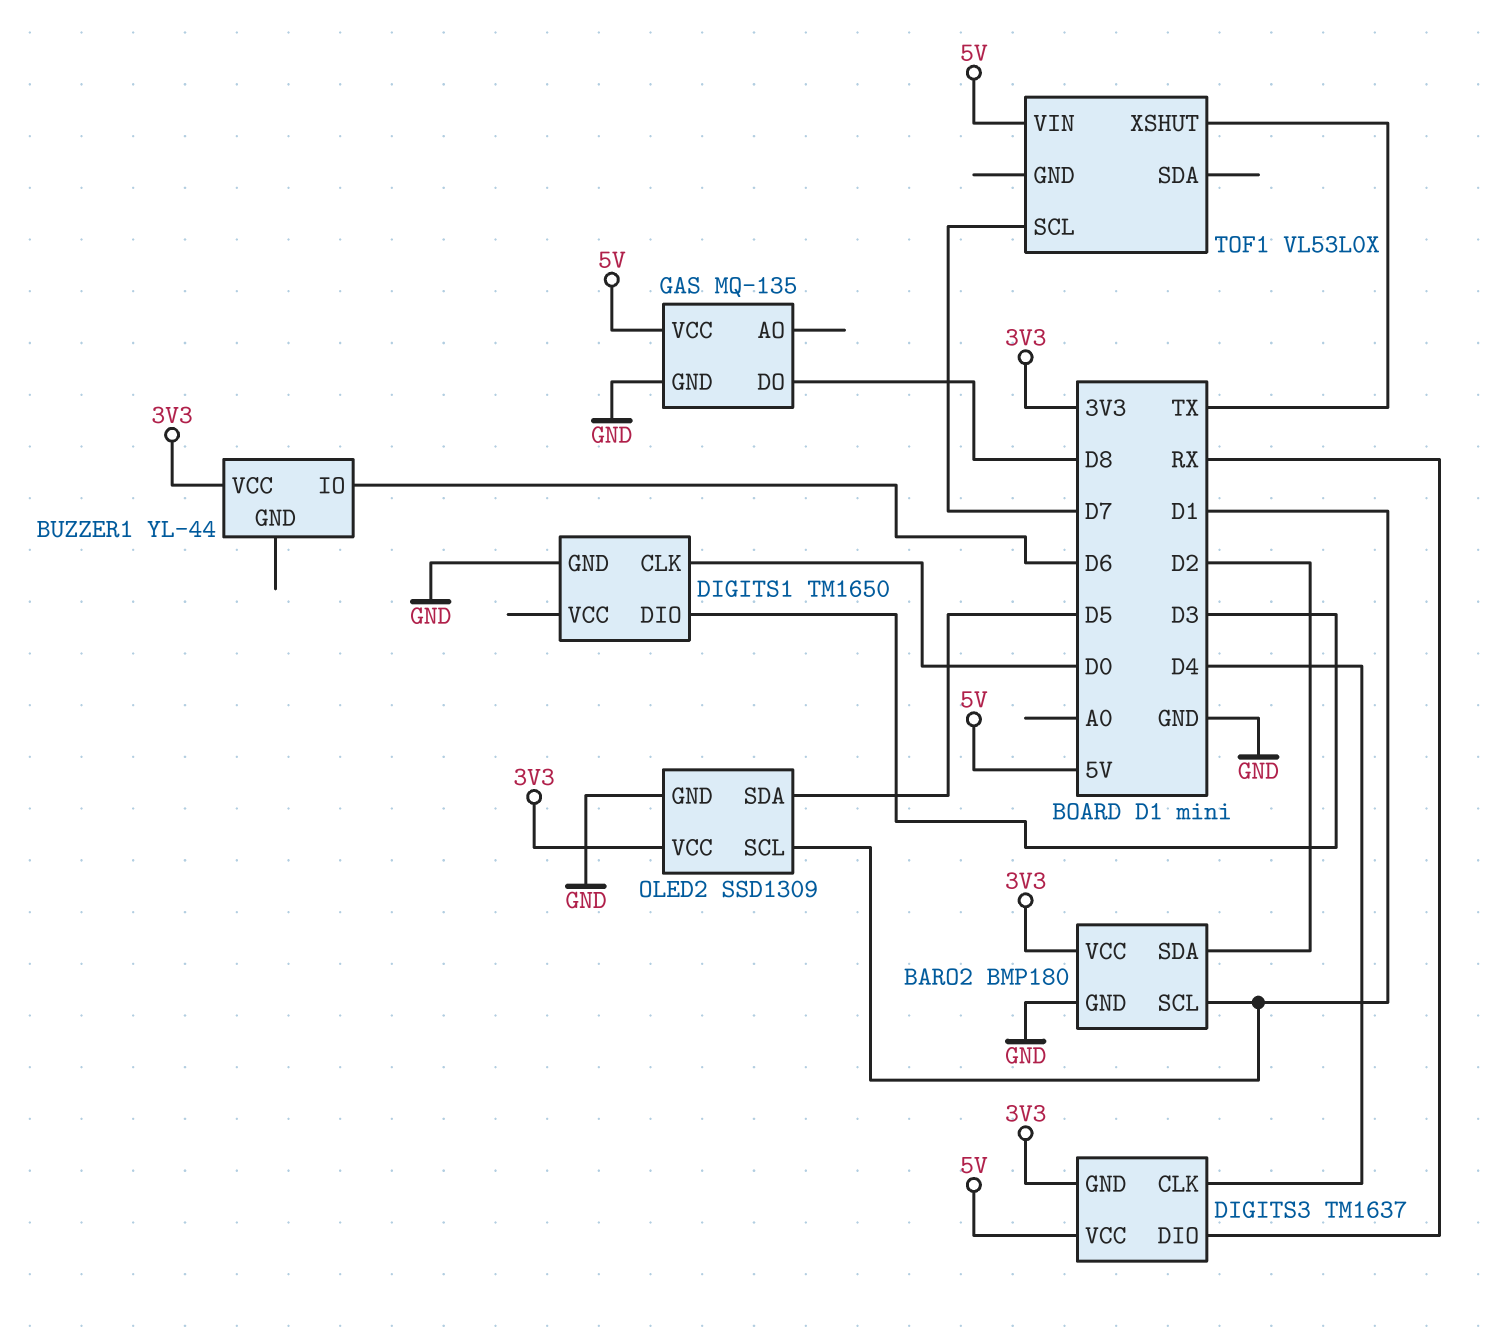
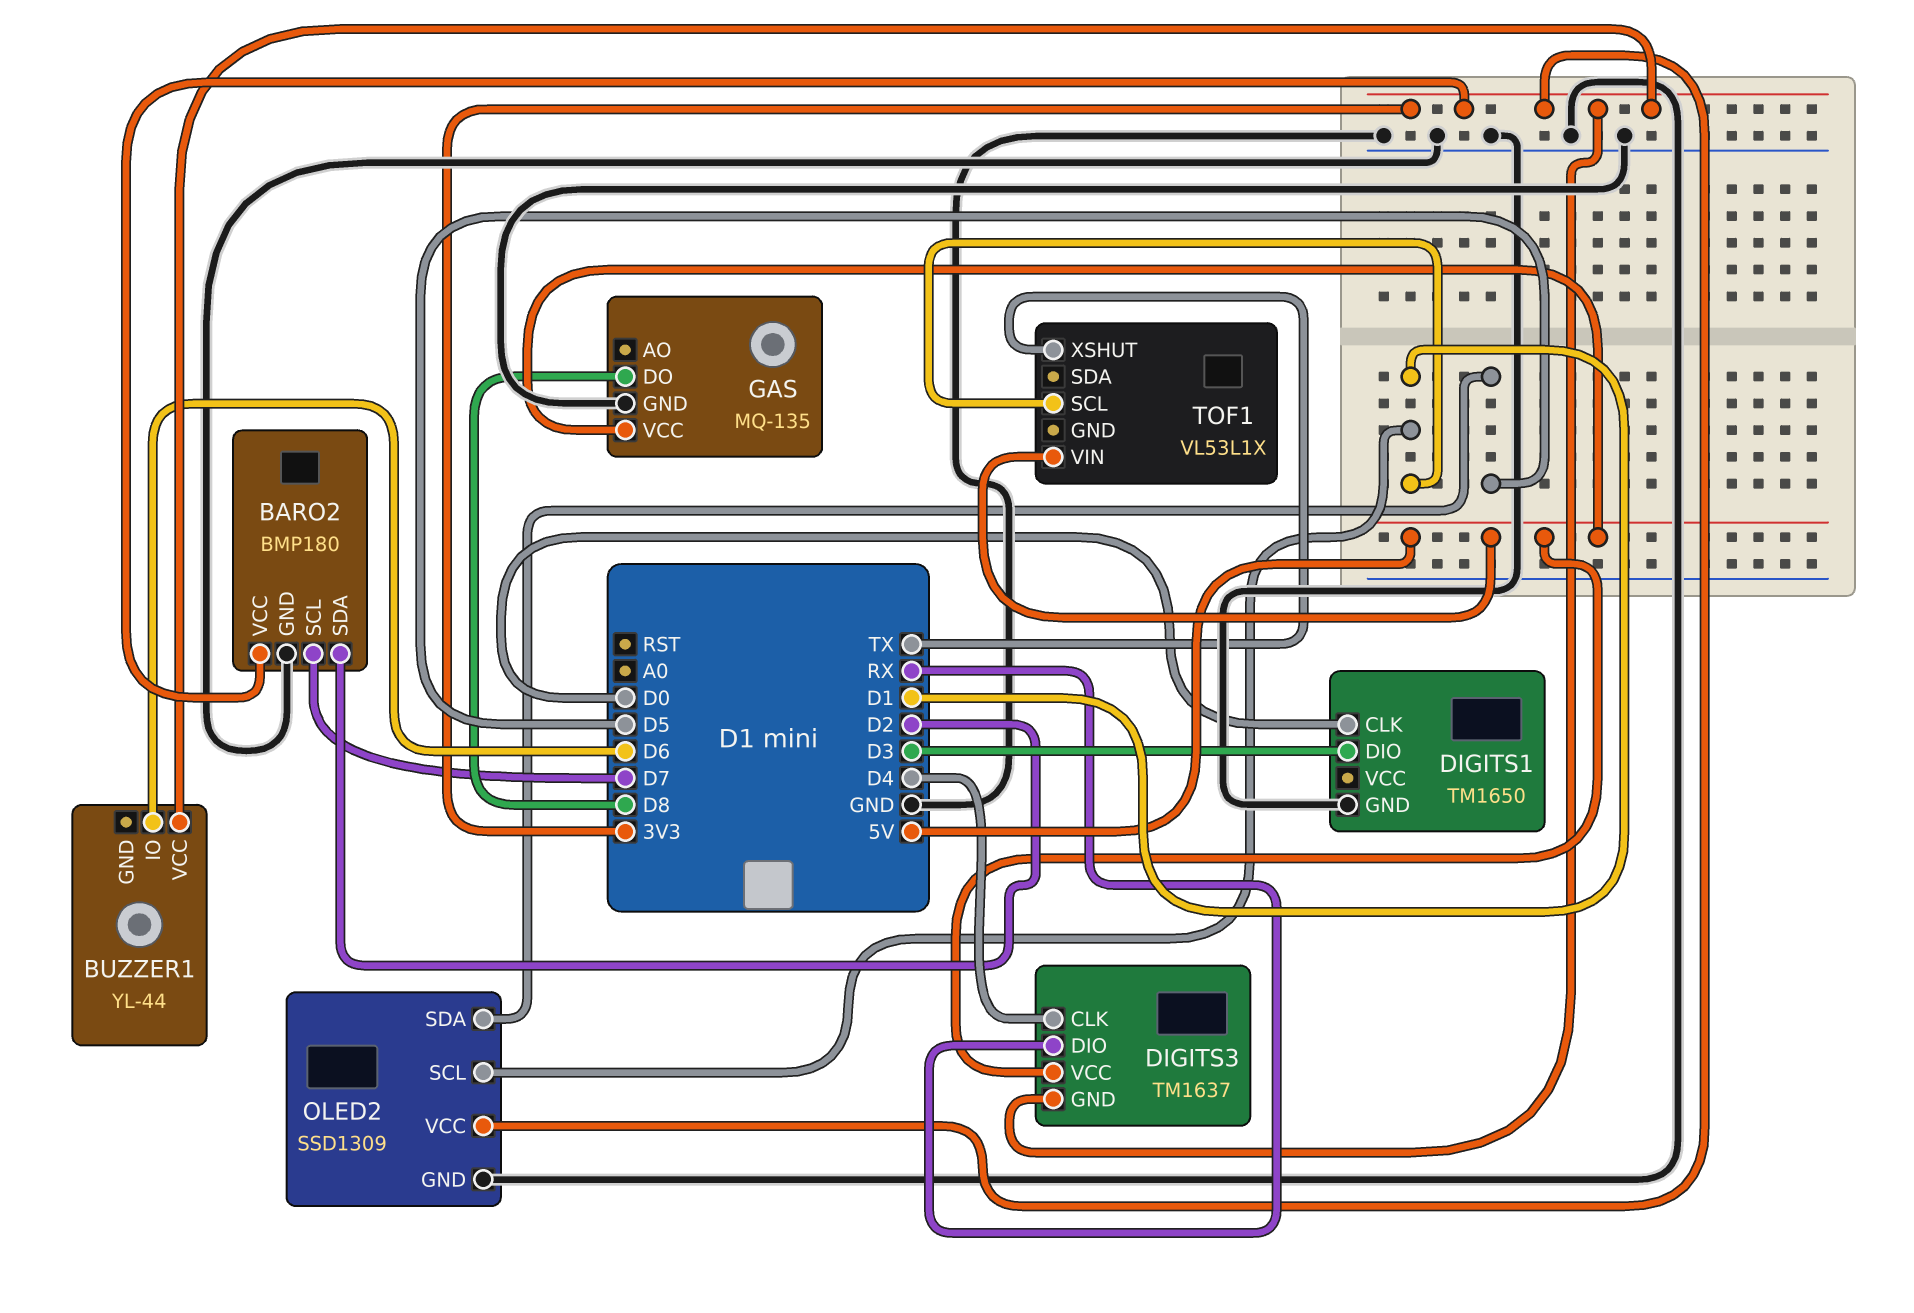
BARO2 pin SCL: D1 -> D7
TOF1: VL53L0X -> VL53L1X
TOF1 pin SCL: D7 -> D1

